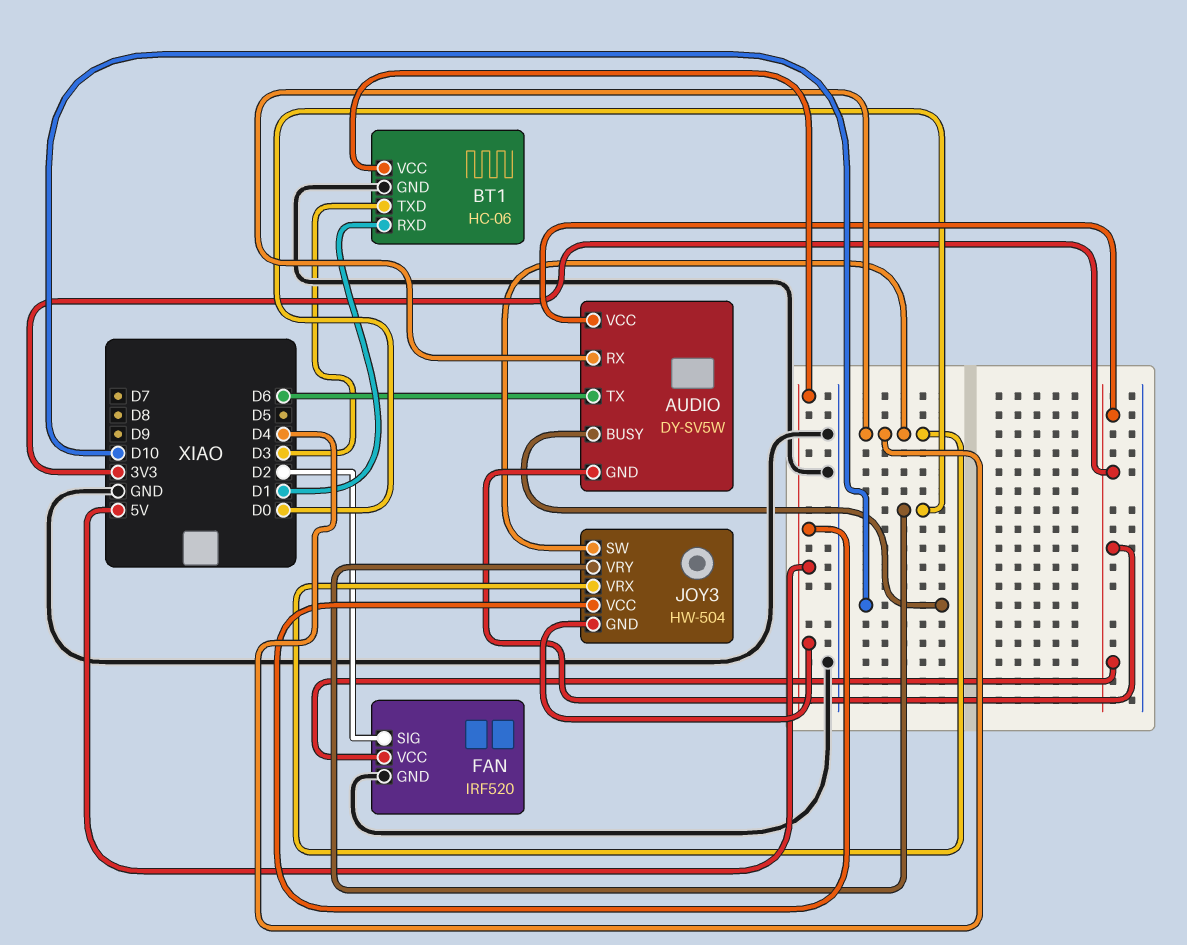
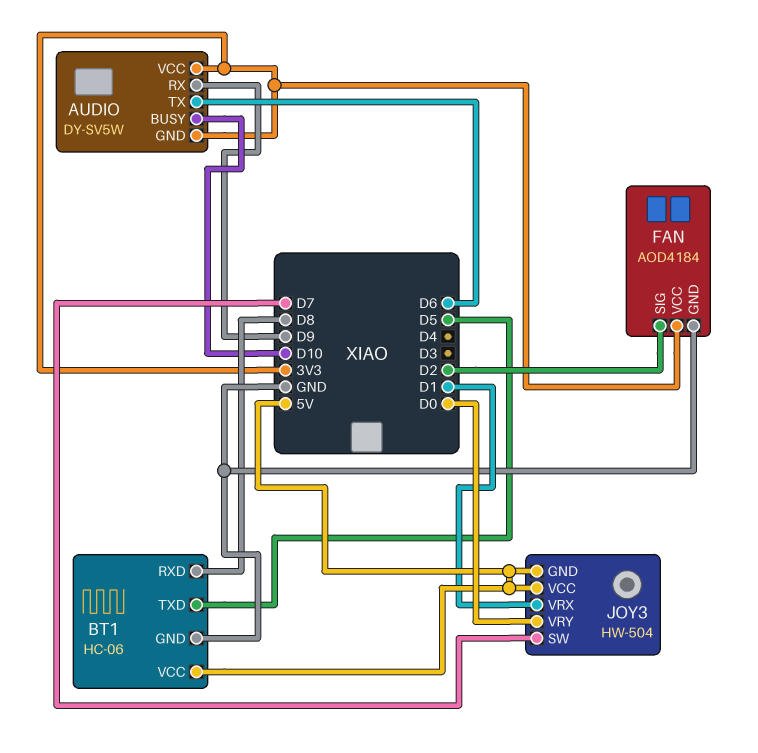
AUDIO pin RX: D4 -> D9
BT1 pin RXD: D1 -> D8
BT1 pin TXD: D3 -> D5
FAN: IRF520 -> AOD4184
JOY3 pin SW: D4 -> D7
JOY3 pin VRX: D4 -> D1

